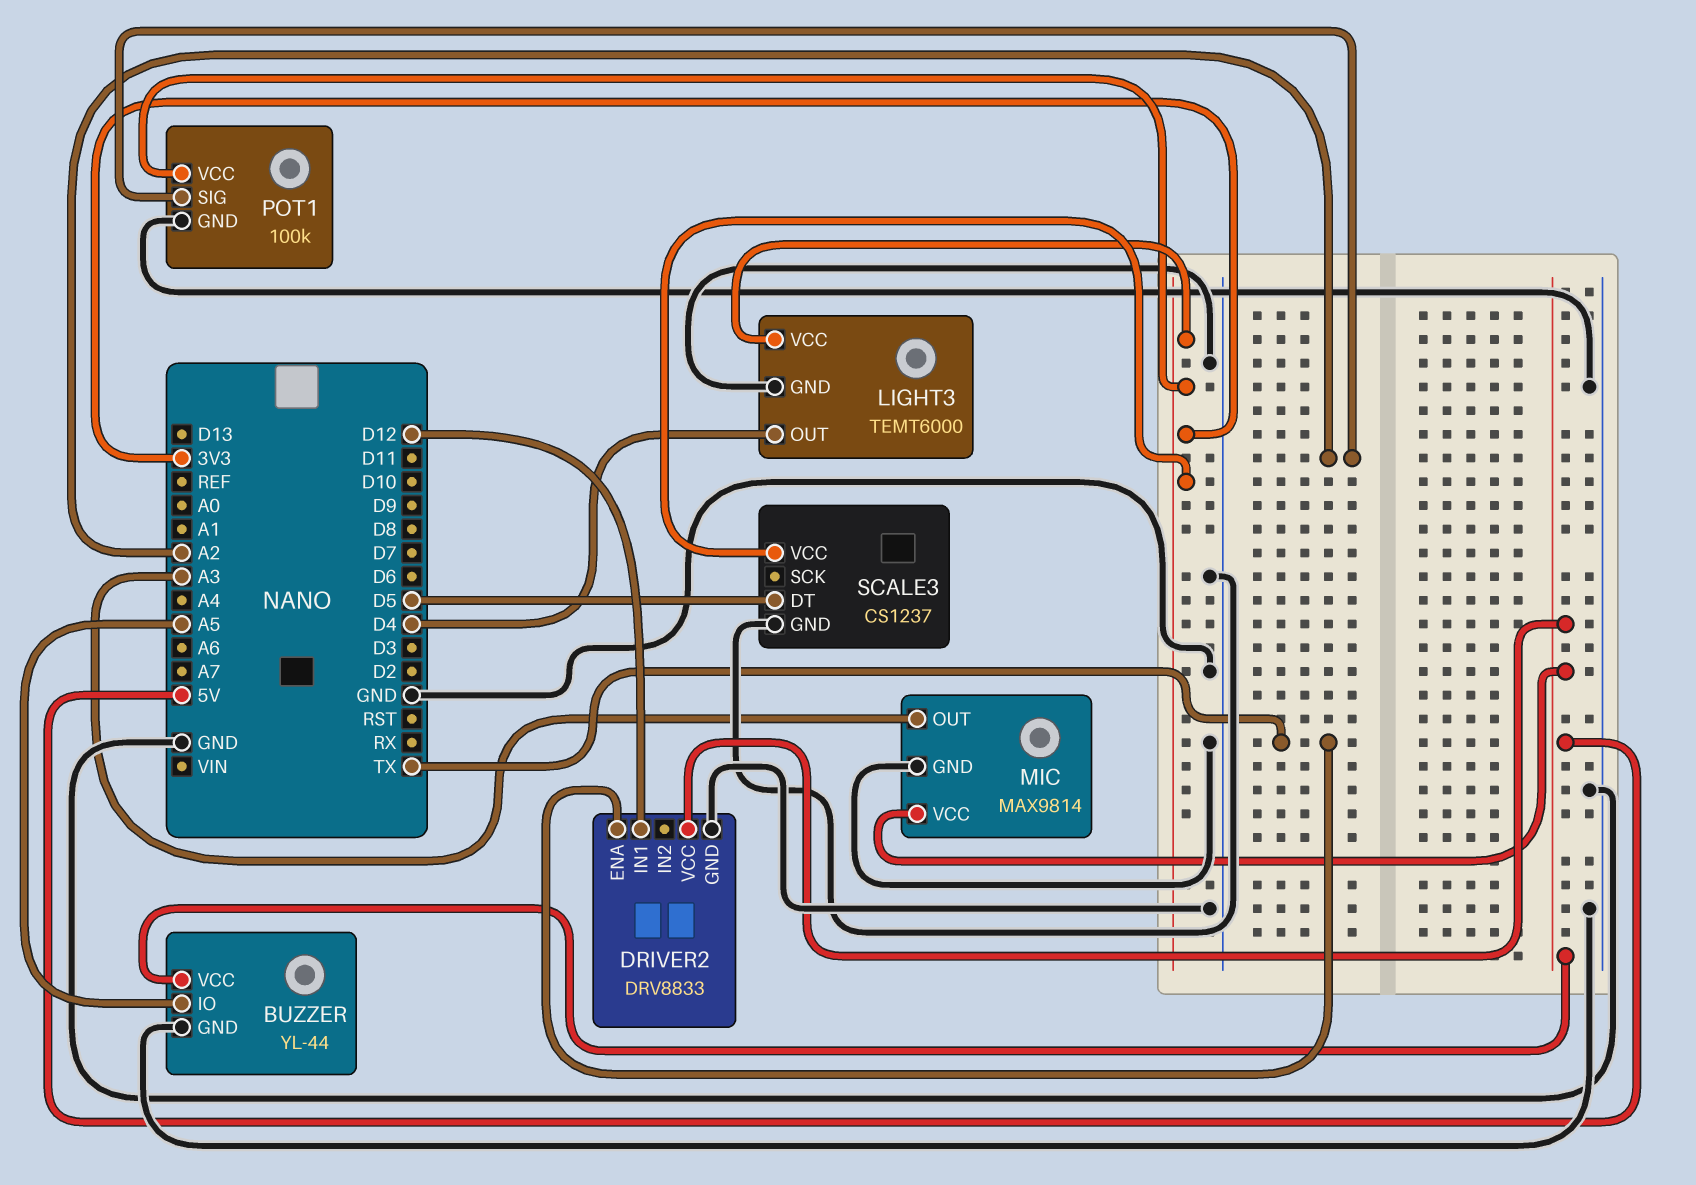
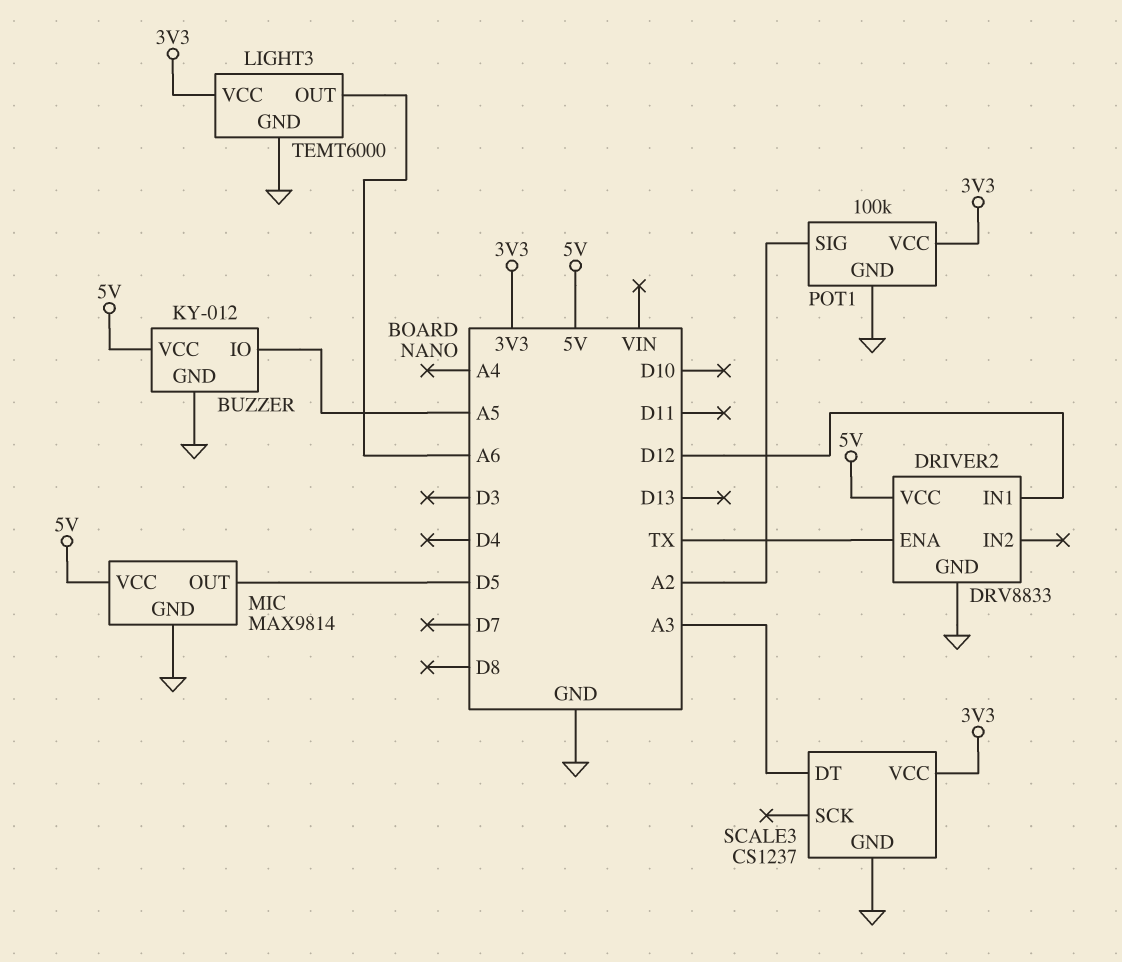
BUZZER: YL-44 -> KY-012
LIGHT3 pin OUT: D4 -> A6
MIC pin OUT: A3 -> D5
SCALE3 pin DT: D5 -> A3

